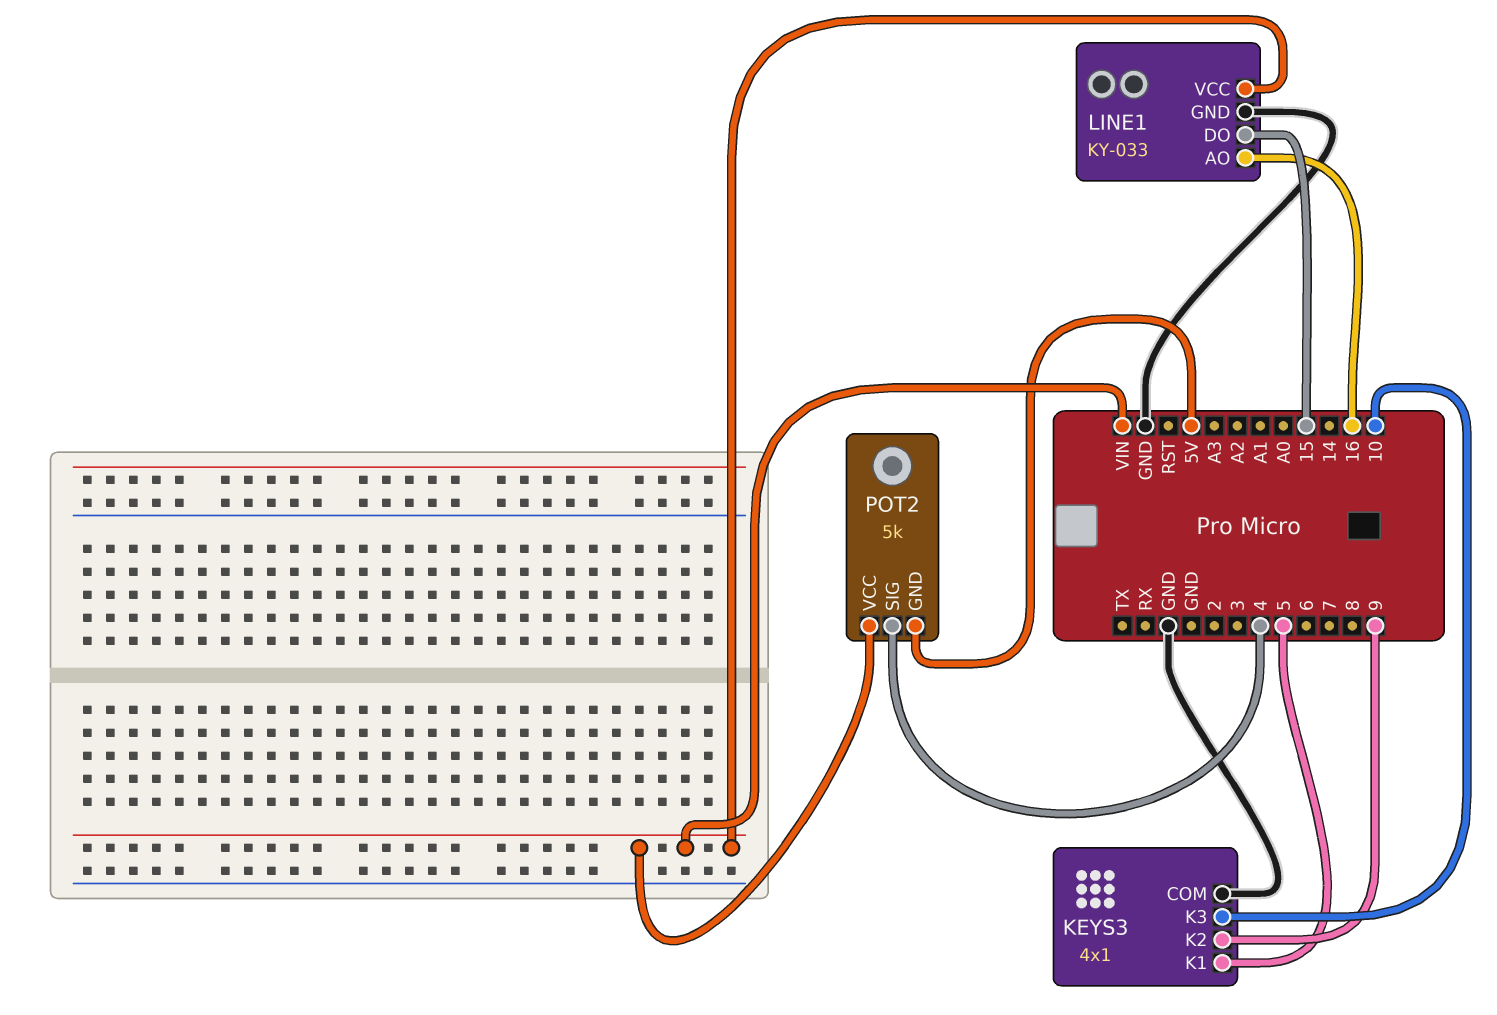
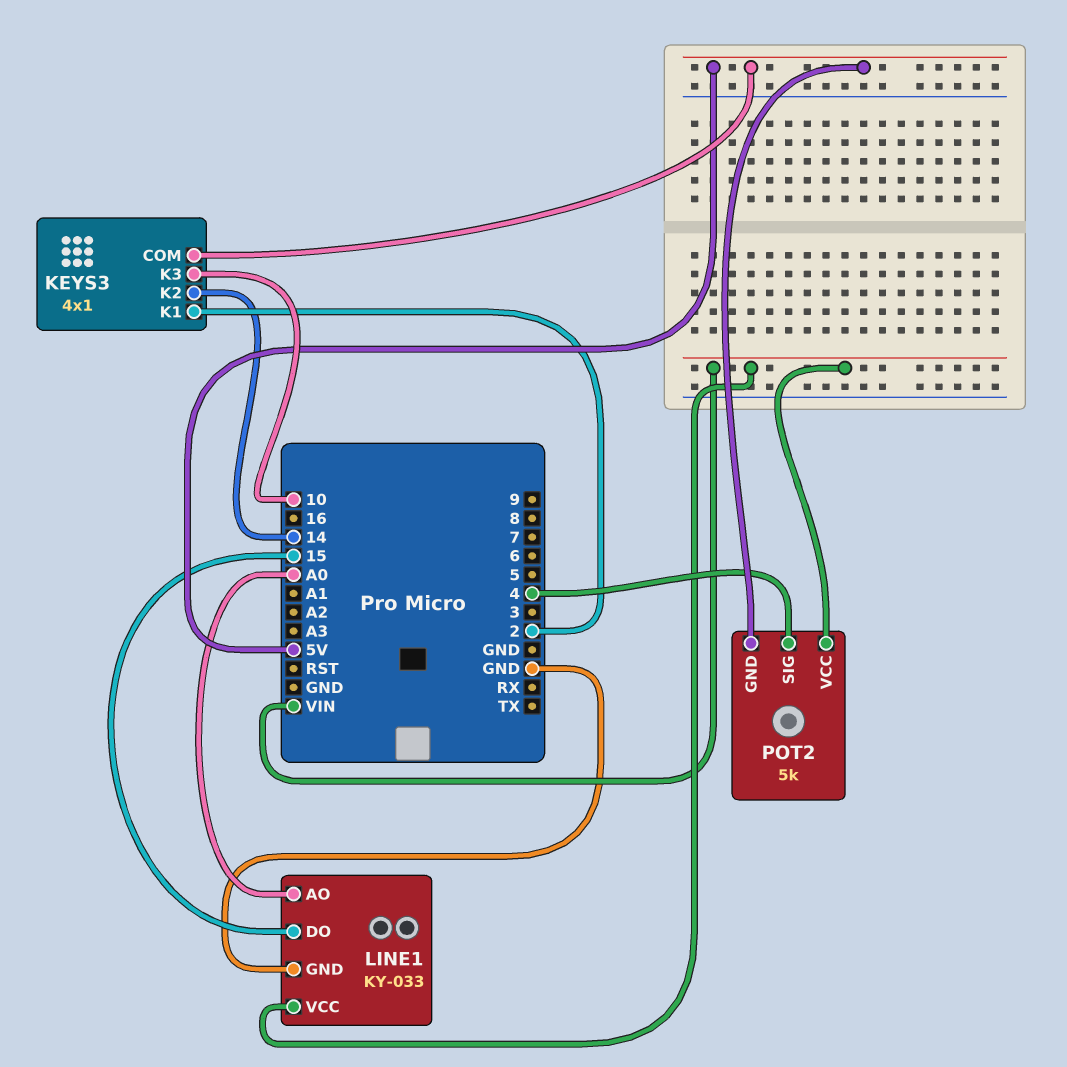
KEYS3 pin COM: GND -> 5V
KEYS3 pin K1: 5 -> 2
KEYS3 pin K2: 9 -> 14
LINE1 pin AO: 16 -> A0

